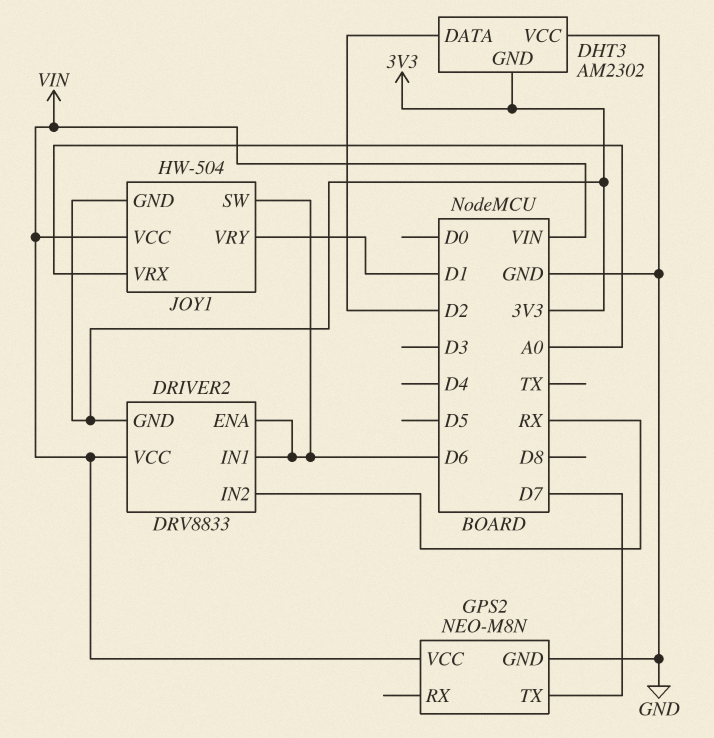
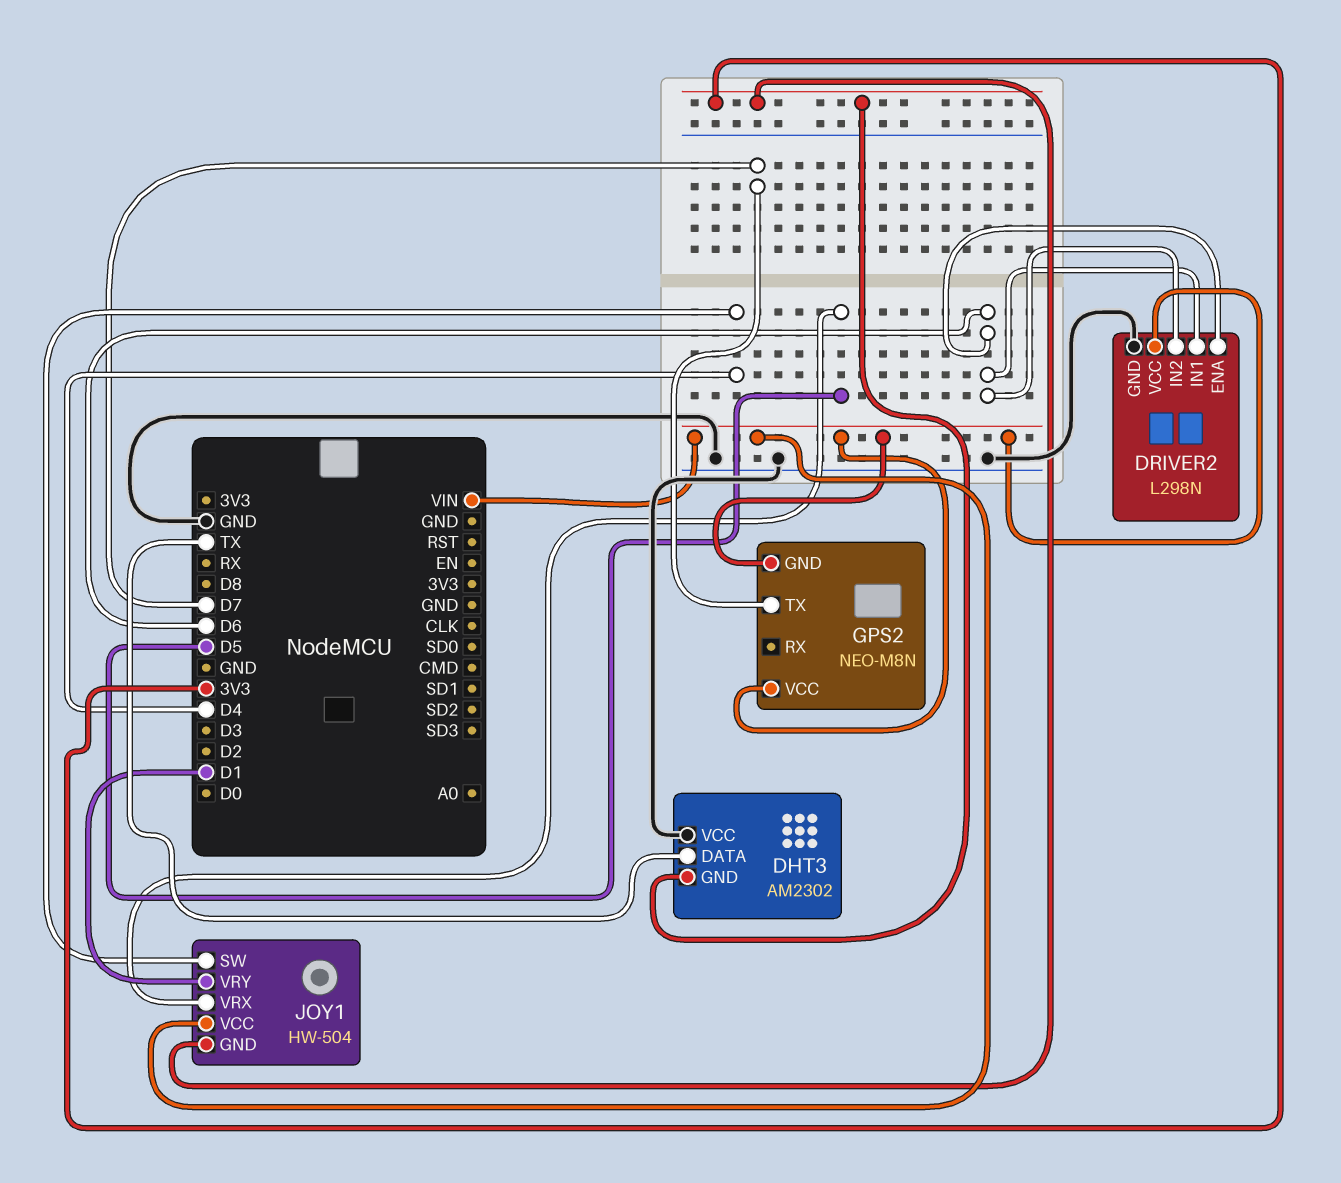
DHT3 pin DATA: D2 -> TX
DRIVER2: DRV8833 -> L298N
DRIVER2 pin GND: 3V3 -> GND
DRIVER2 pin IN2: RX -> D6
GPS2 pin GND: GND -> VIN
JOY1 pin SW: D6 -> D4
JOY1 pin VRX: A0 -> D5

